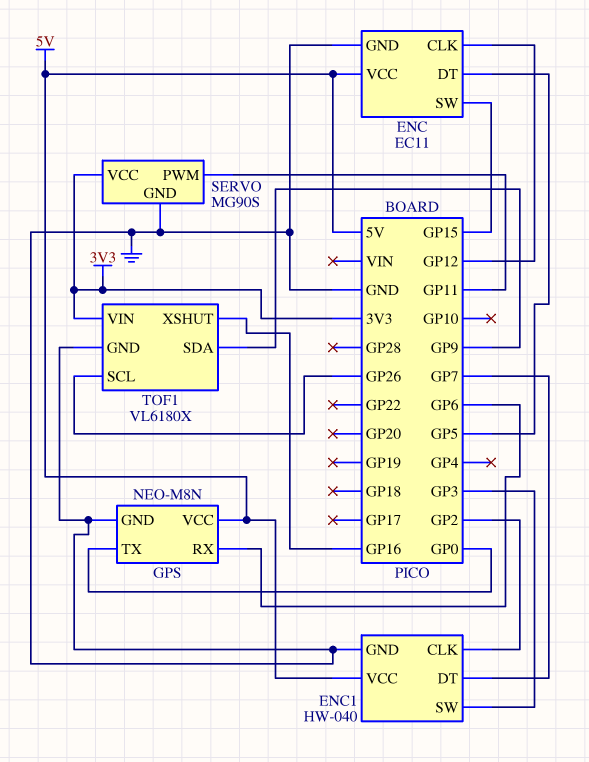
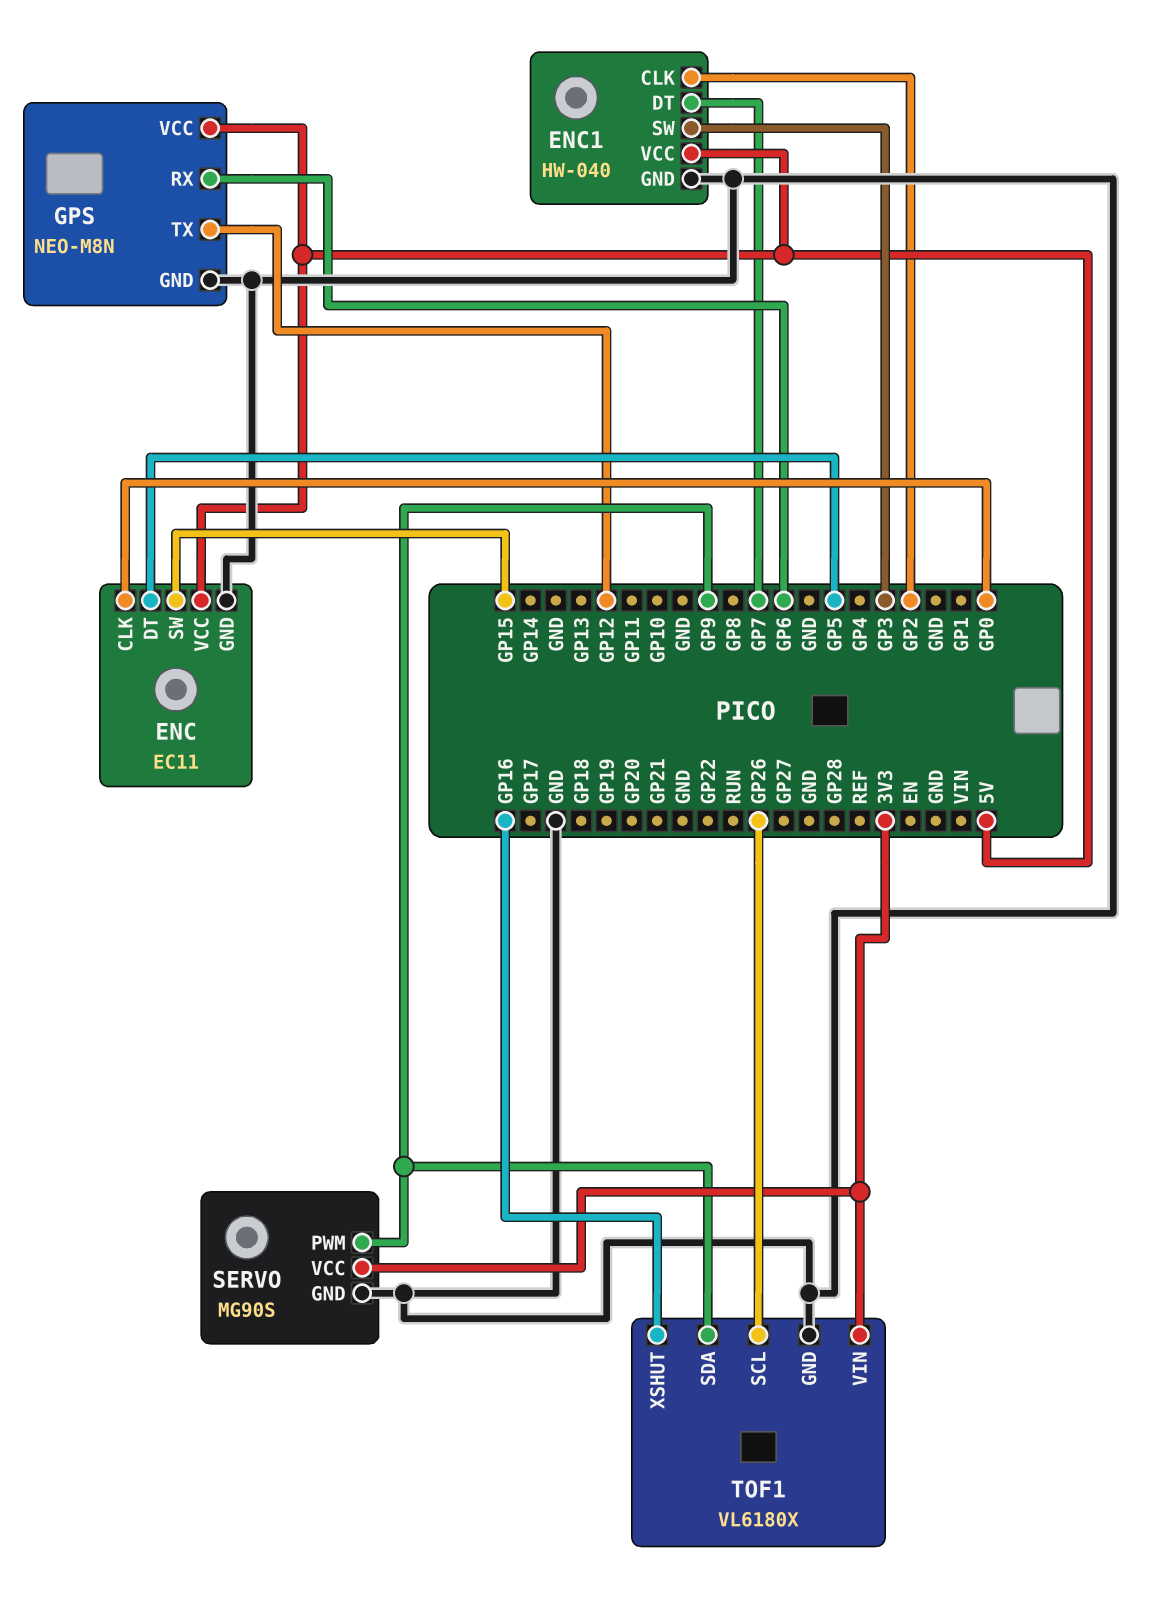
ENC pin CLK: GP12 -> GP0
GPS pin TX: GP0 -> GP12
SERVO pin PWM: GP11 -> GP9

